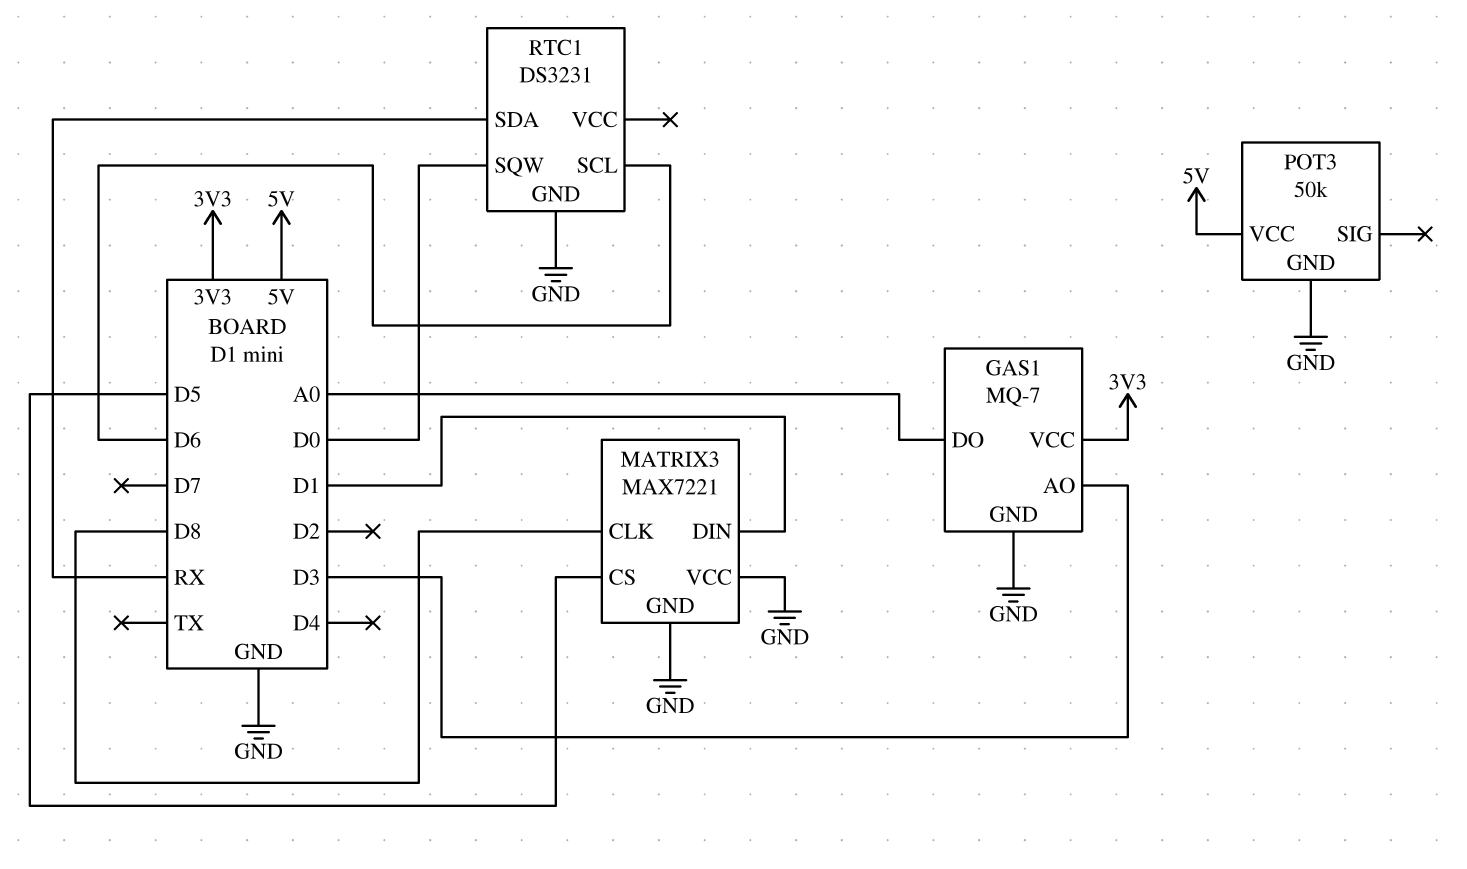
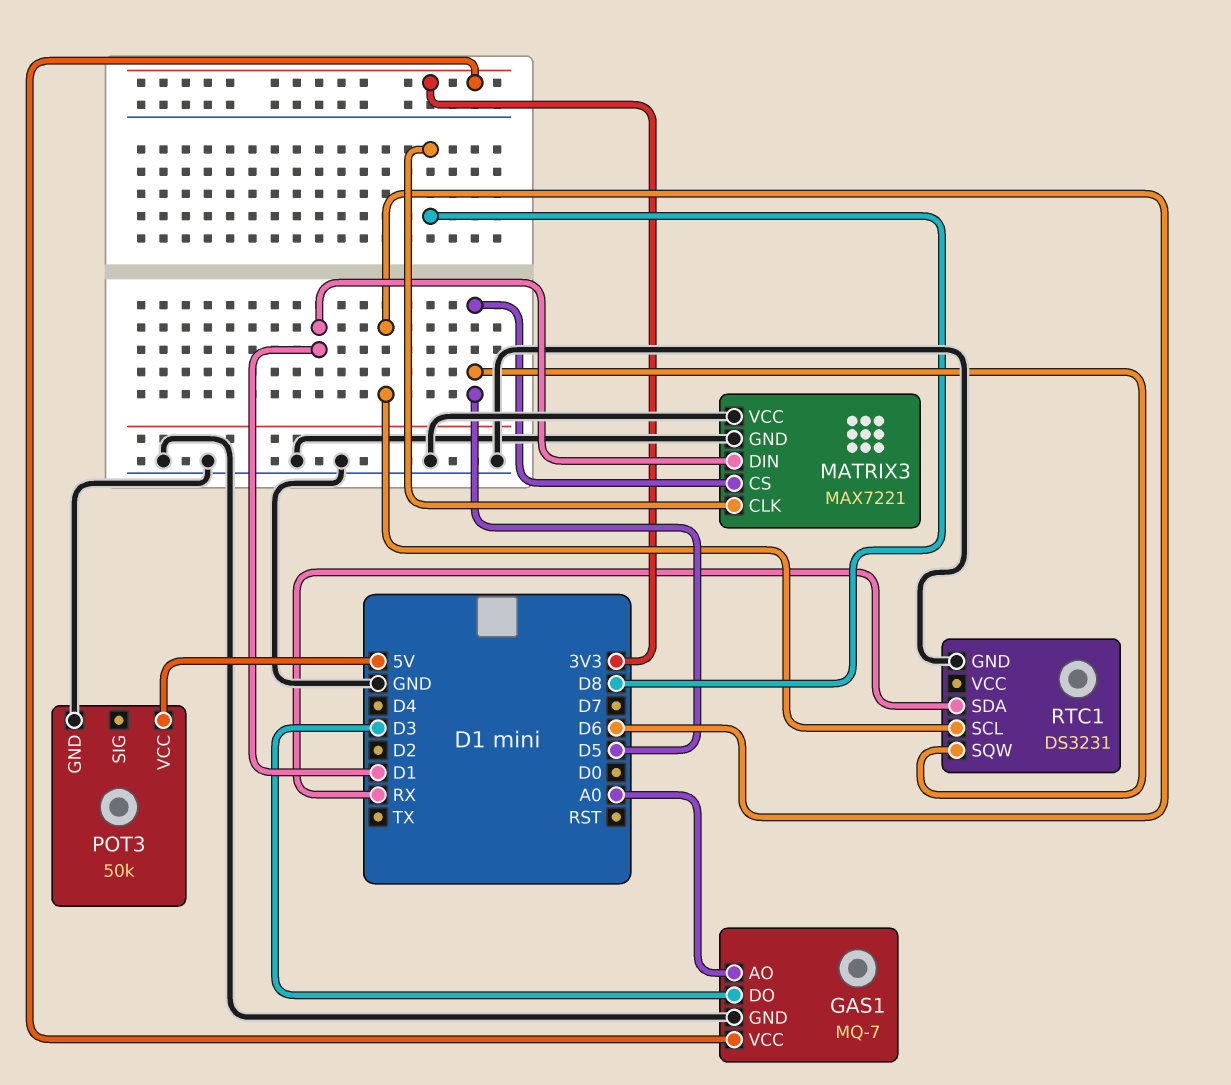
GAS1 pin AO: D3 -> A0
GAS1 pin DO: A0 -> D3
RTC1 pin SQW: D0 -> D5

